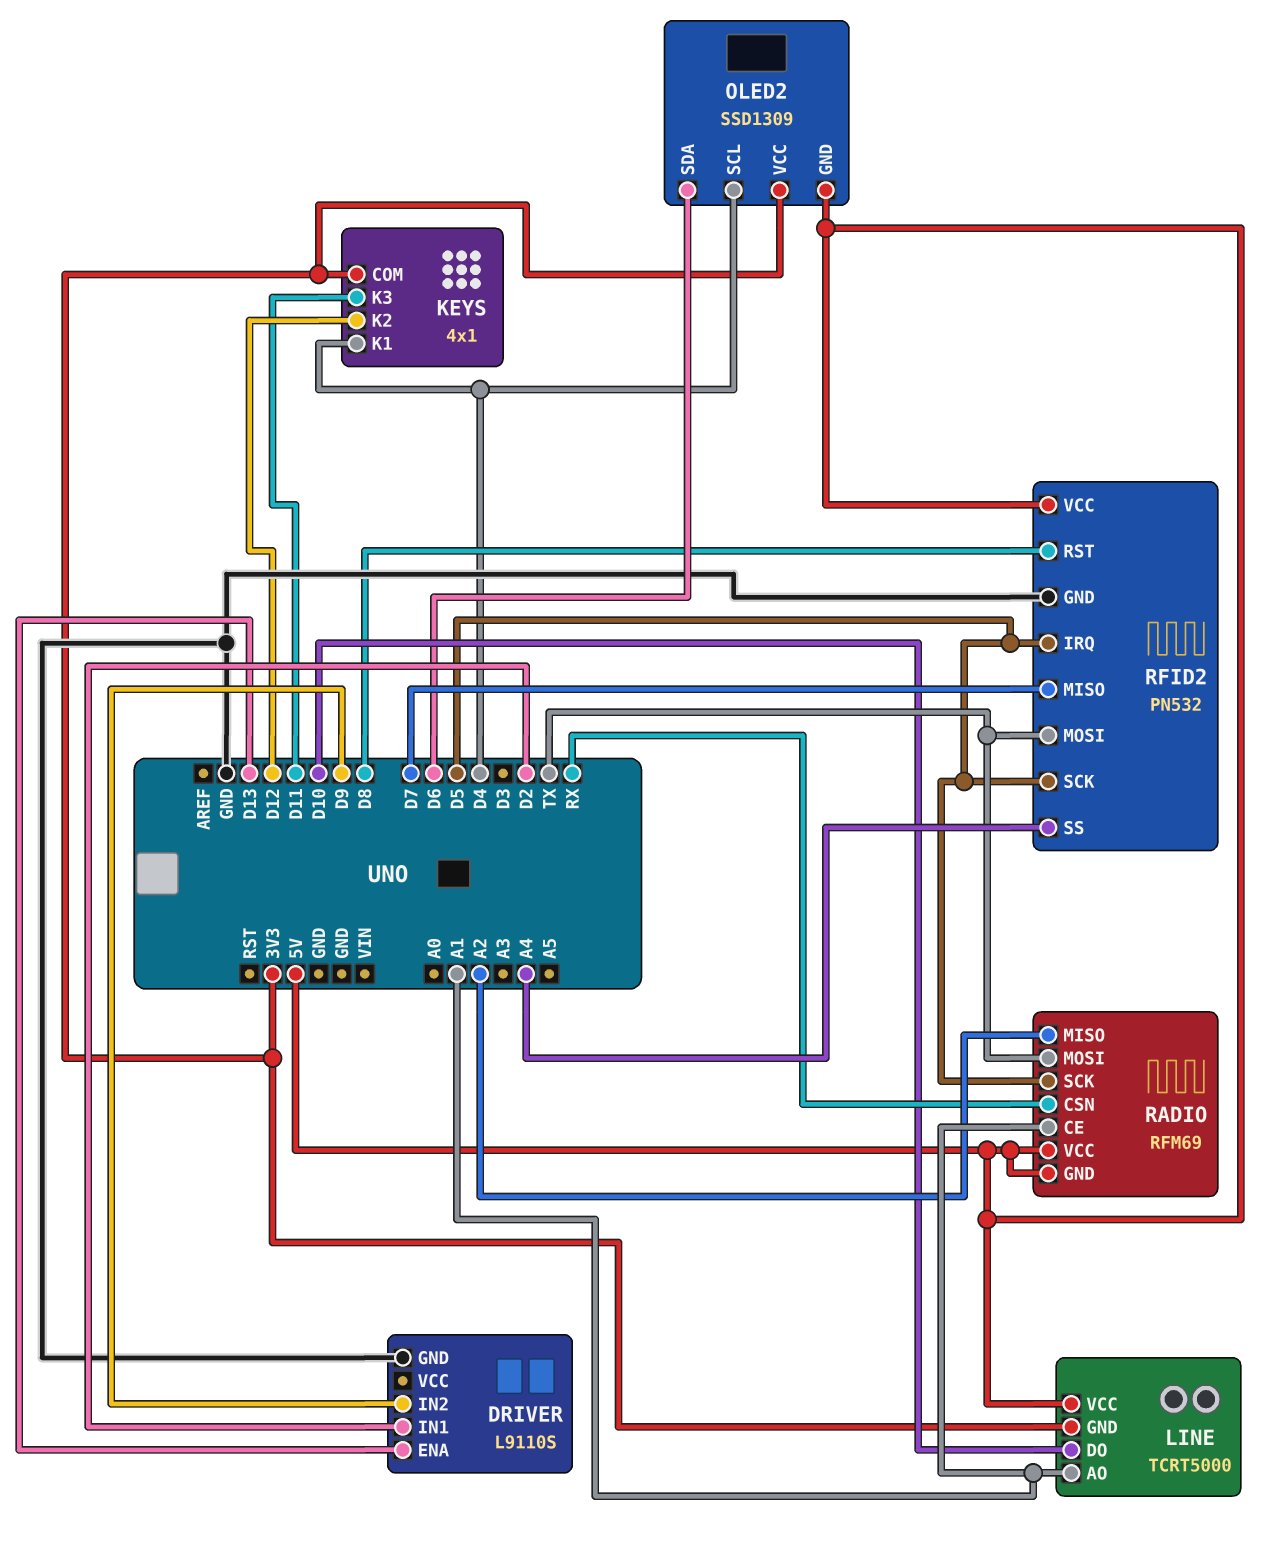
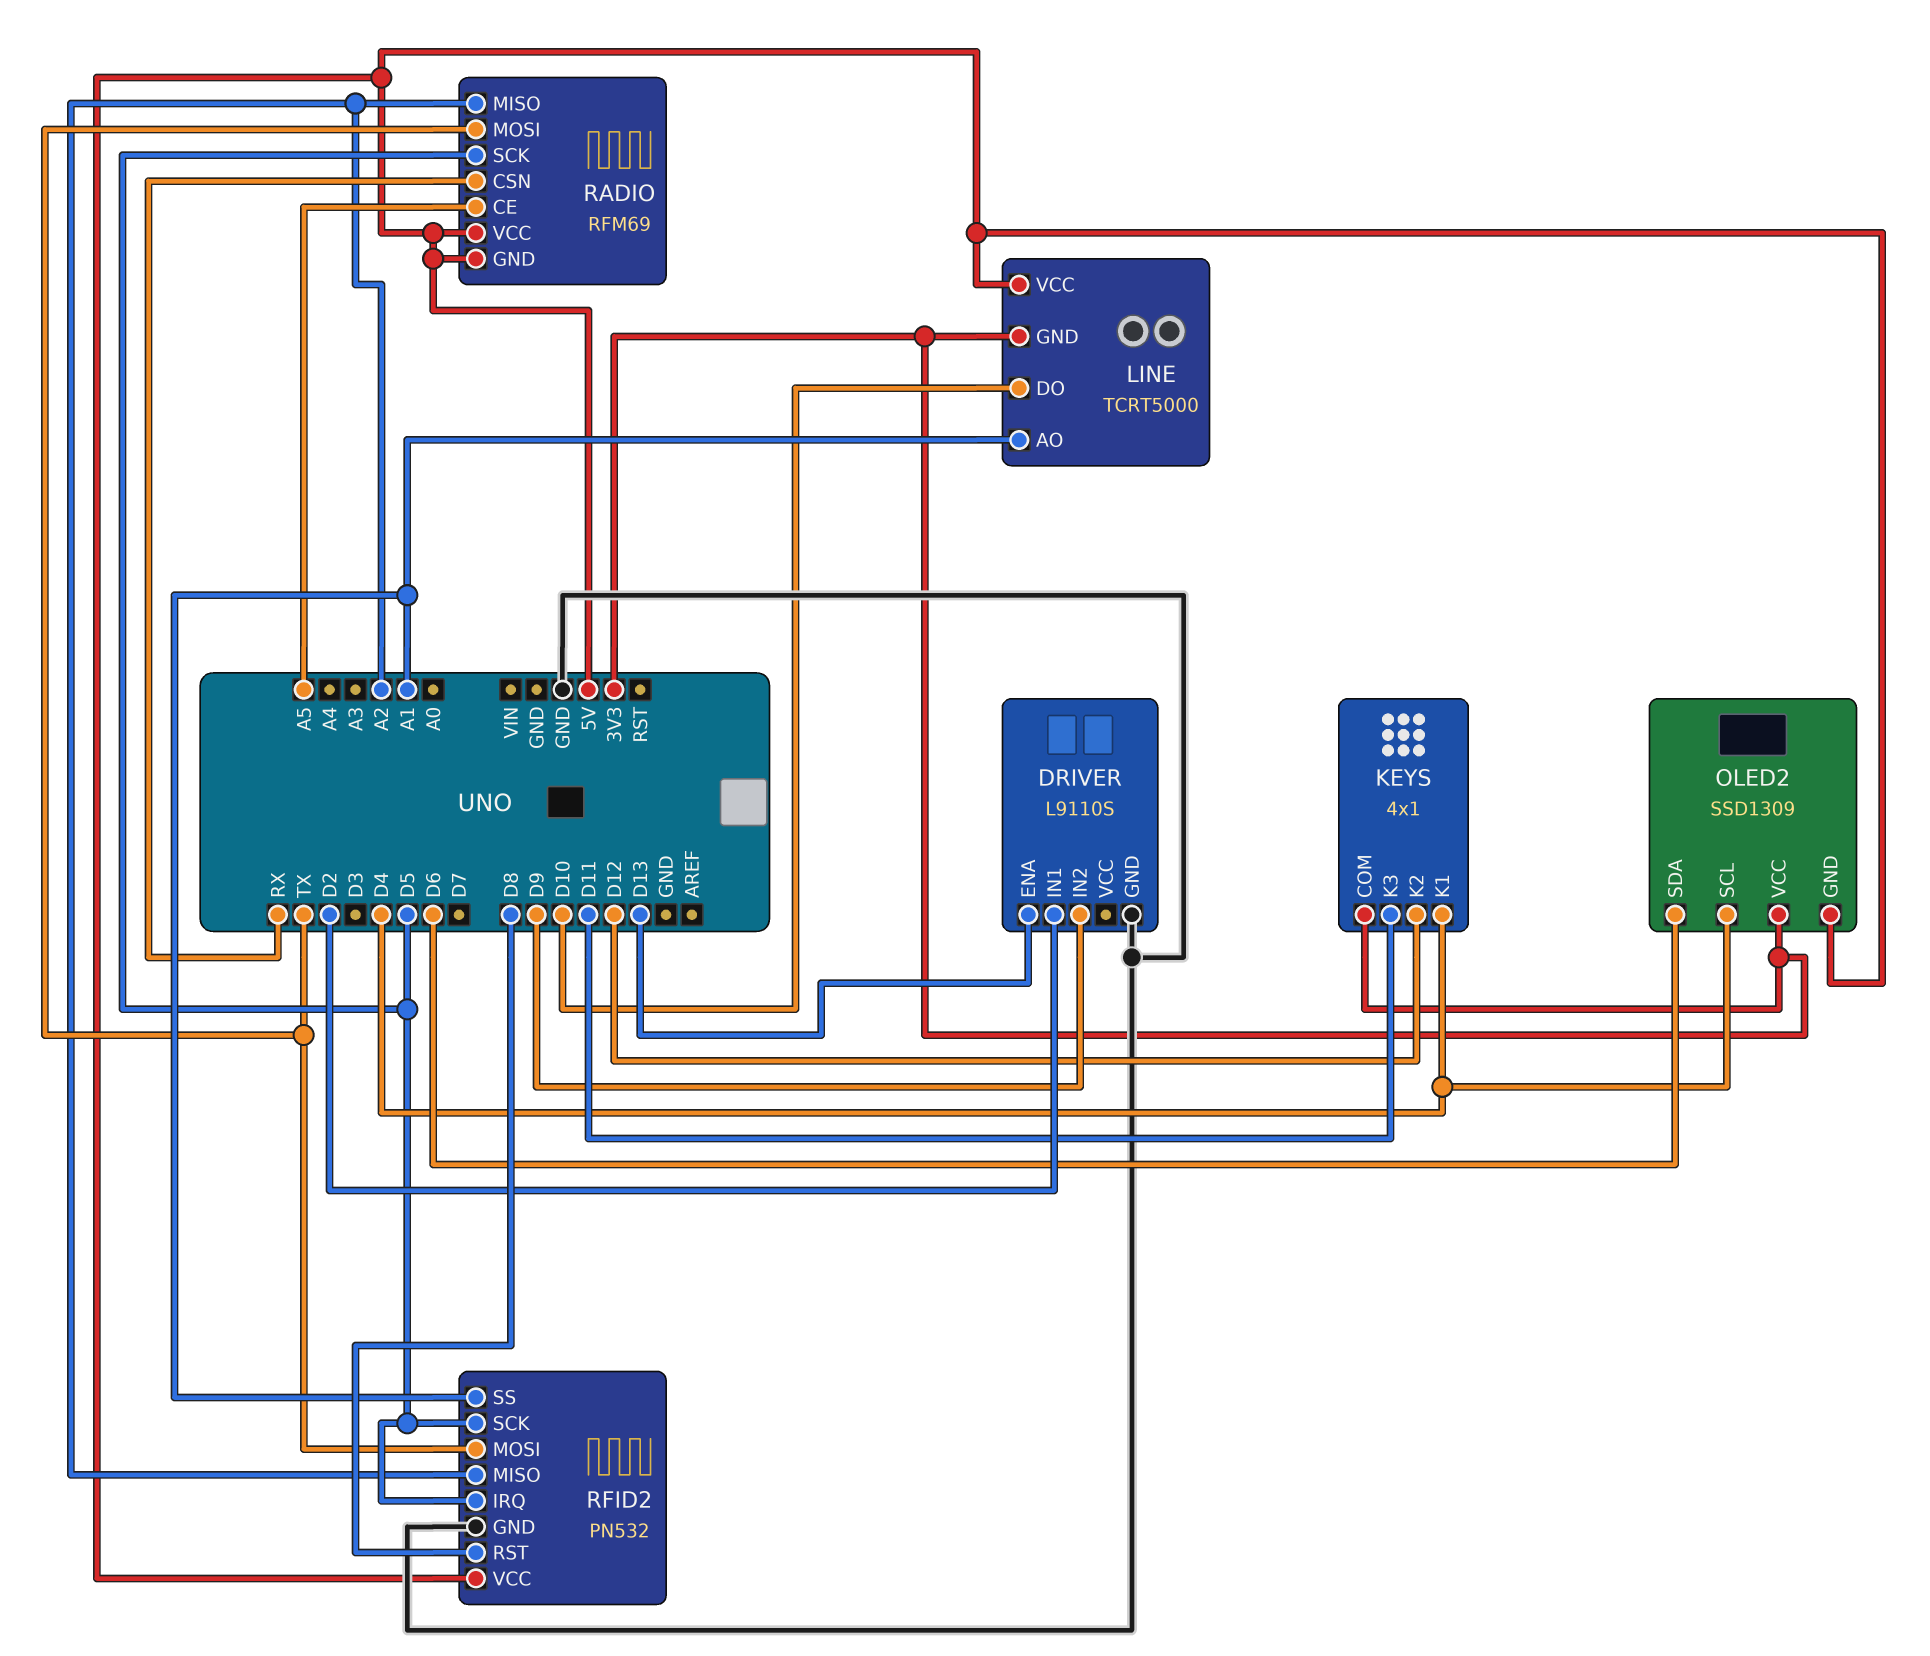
RADIO pin CE: A1 -> A5
RFID2 pin MISO: D7 -> A2
RFID2 pin SS: A4 -> A1

